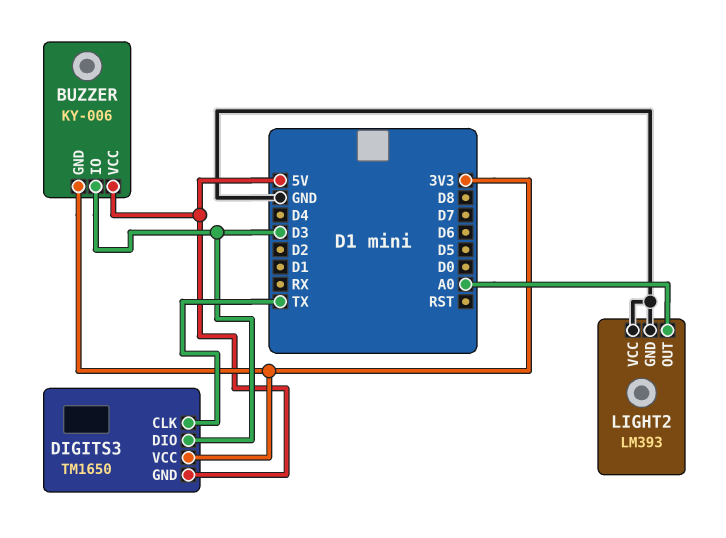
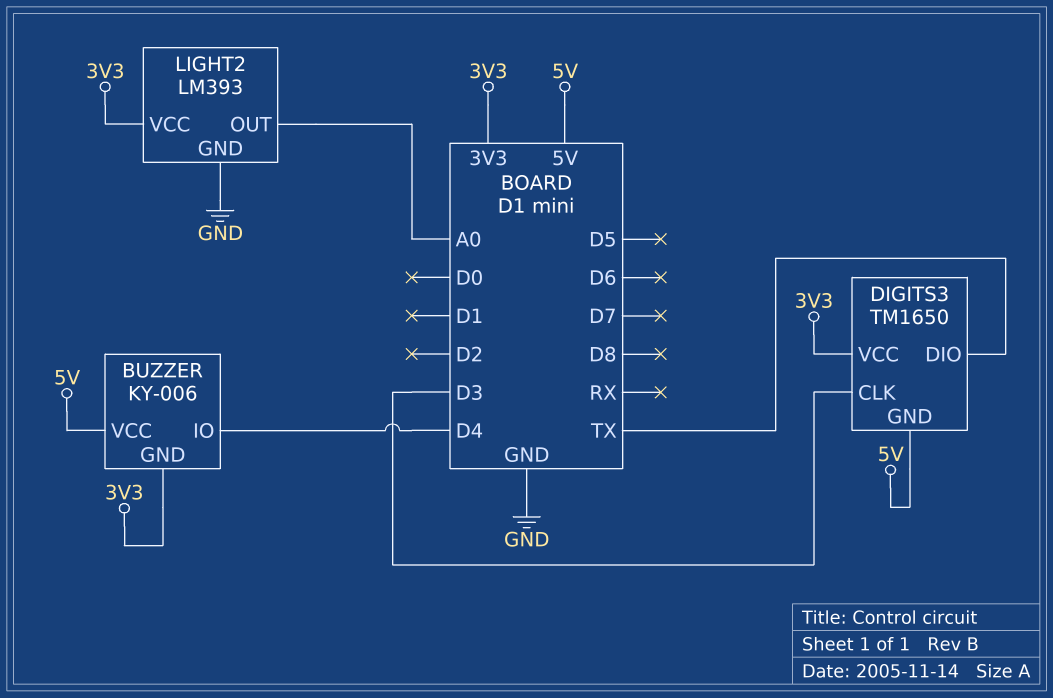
BUZZER pin IO: D3 -> D4
DIGITS3 pin CLK: TX -> D3
DIGITS3 pin DIO: D3 -> TX
LIGHT2 pin VCC: GND -> 3V3

